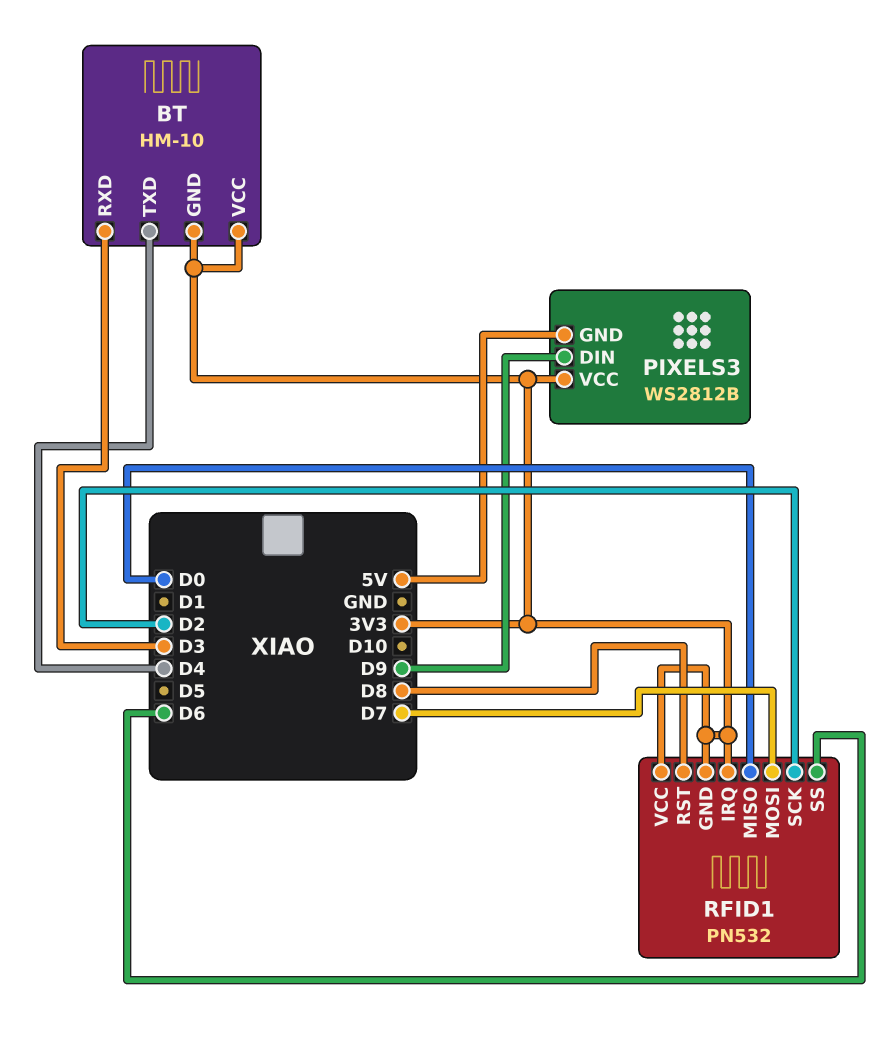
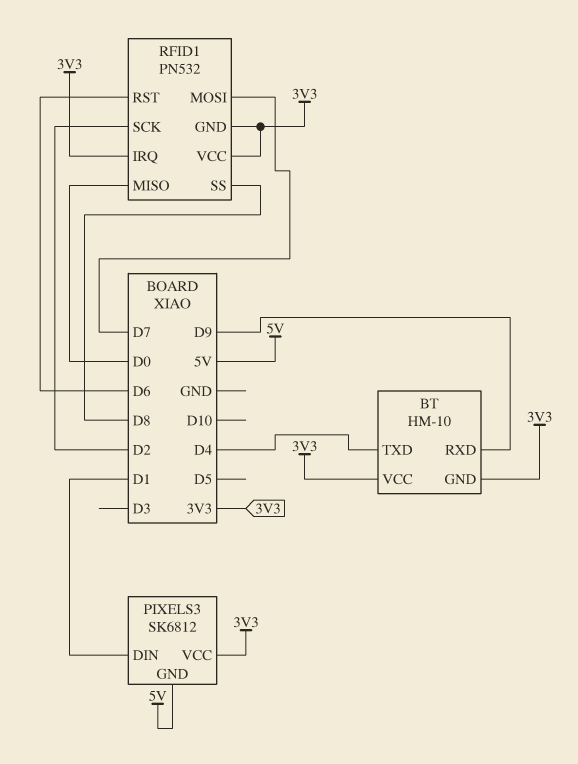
BT pin RXD: D3 -> D9
PIXELS3: WS2812B -> SK6812
PIXELS3 pin DIN: D9 -> D1
RFID1 pin RST: D8 -> D6
RFID1 pin SS: D6 -> D8

